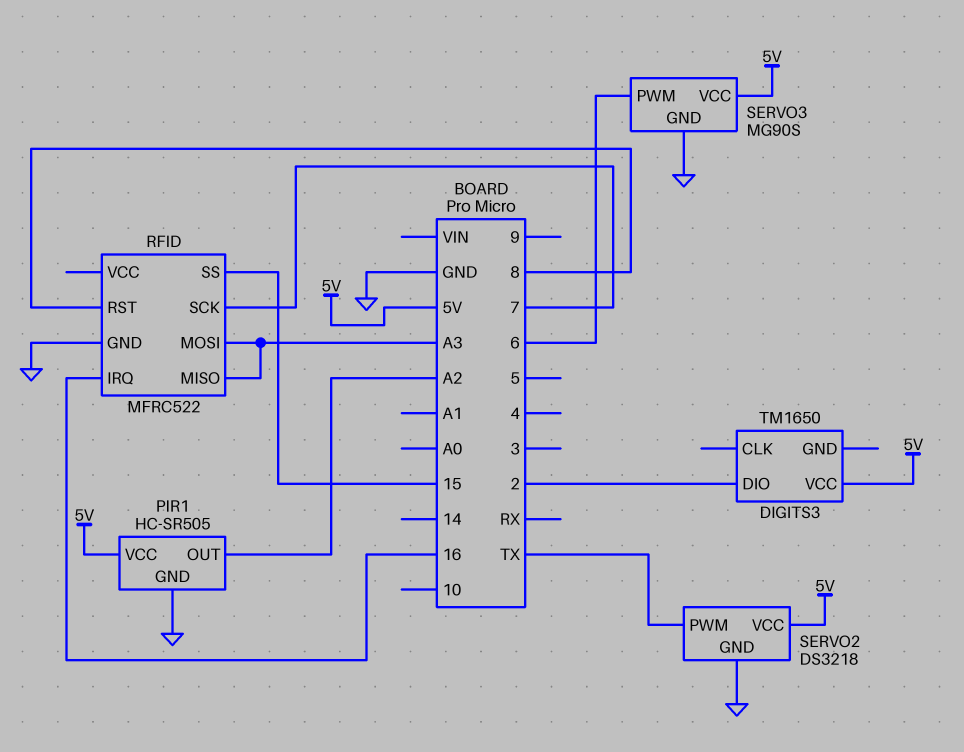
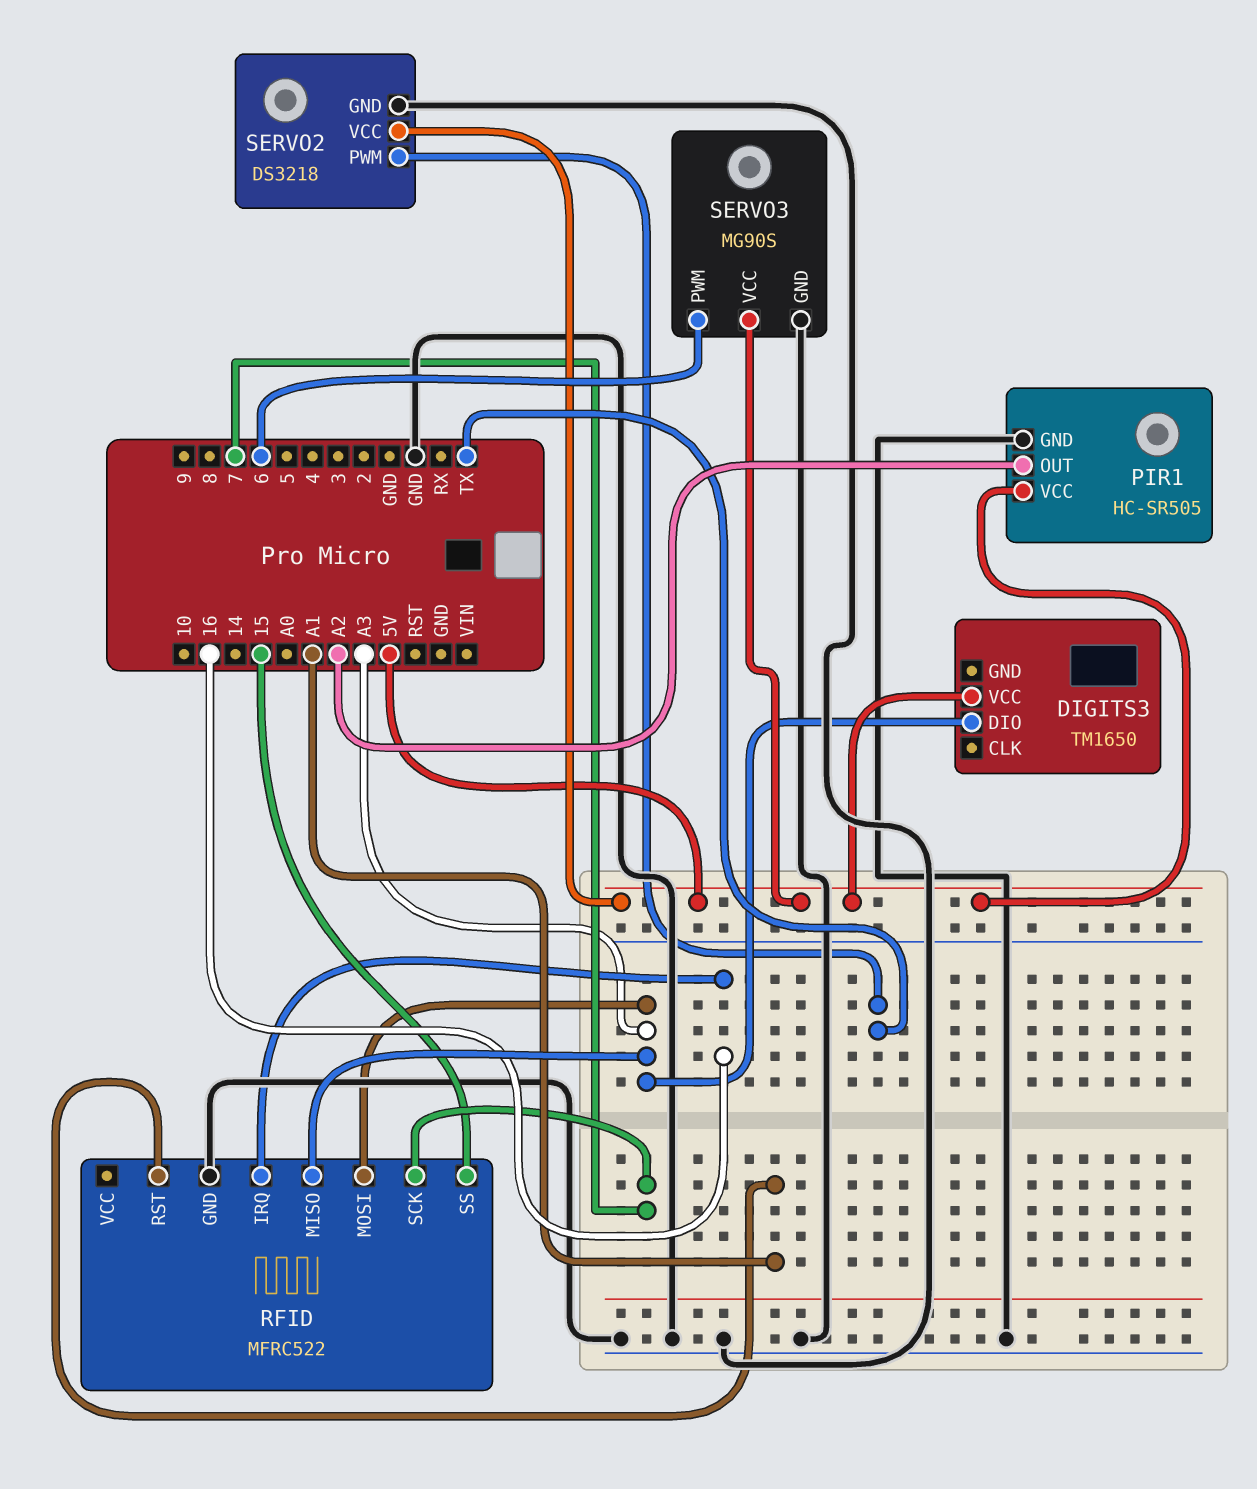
DIGITS3 pin DIO: 2 -> A3
RFID pin RST: 8 -> A1

